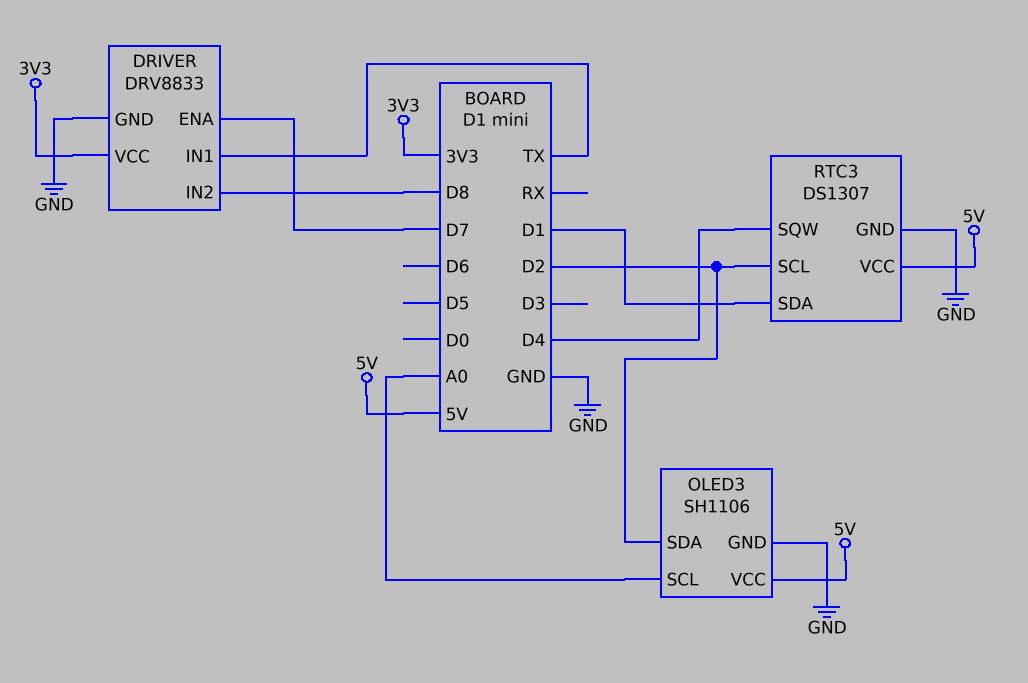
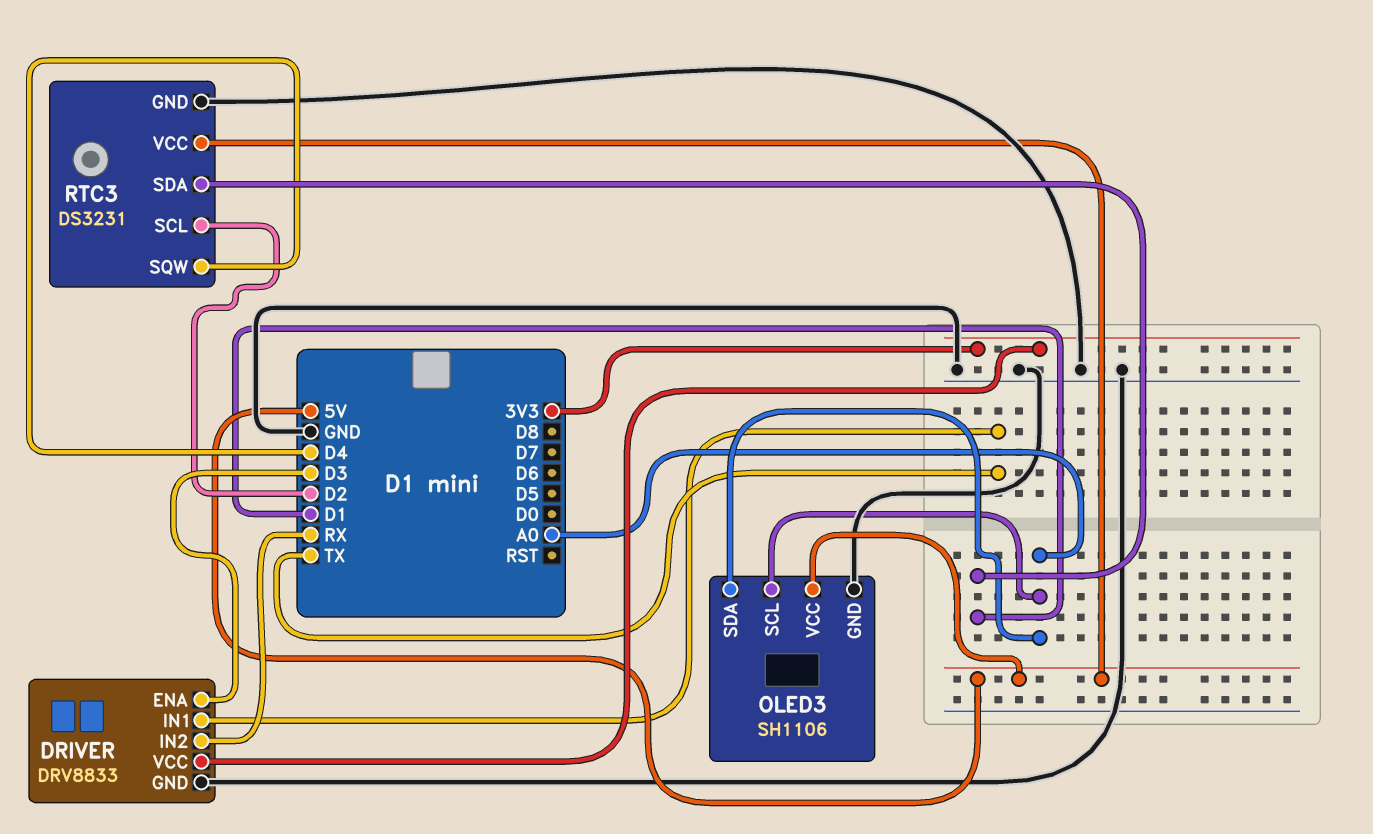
DRIVER pin ENA: D7 -> D3
DRIVER pin IN2: D8 -> RX
OLED3 pin SDA: D2 -> A0
RTC3: DS1307 -> DS3231

